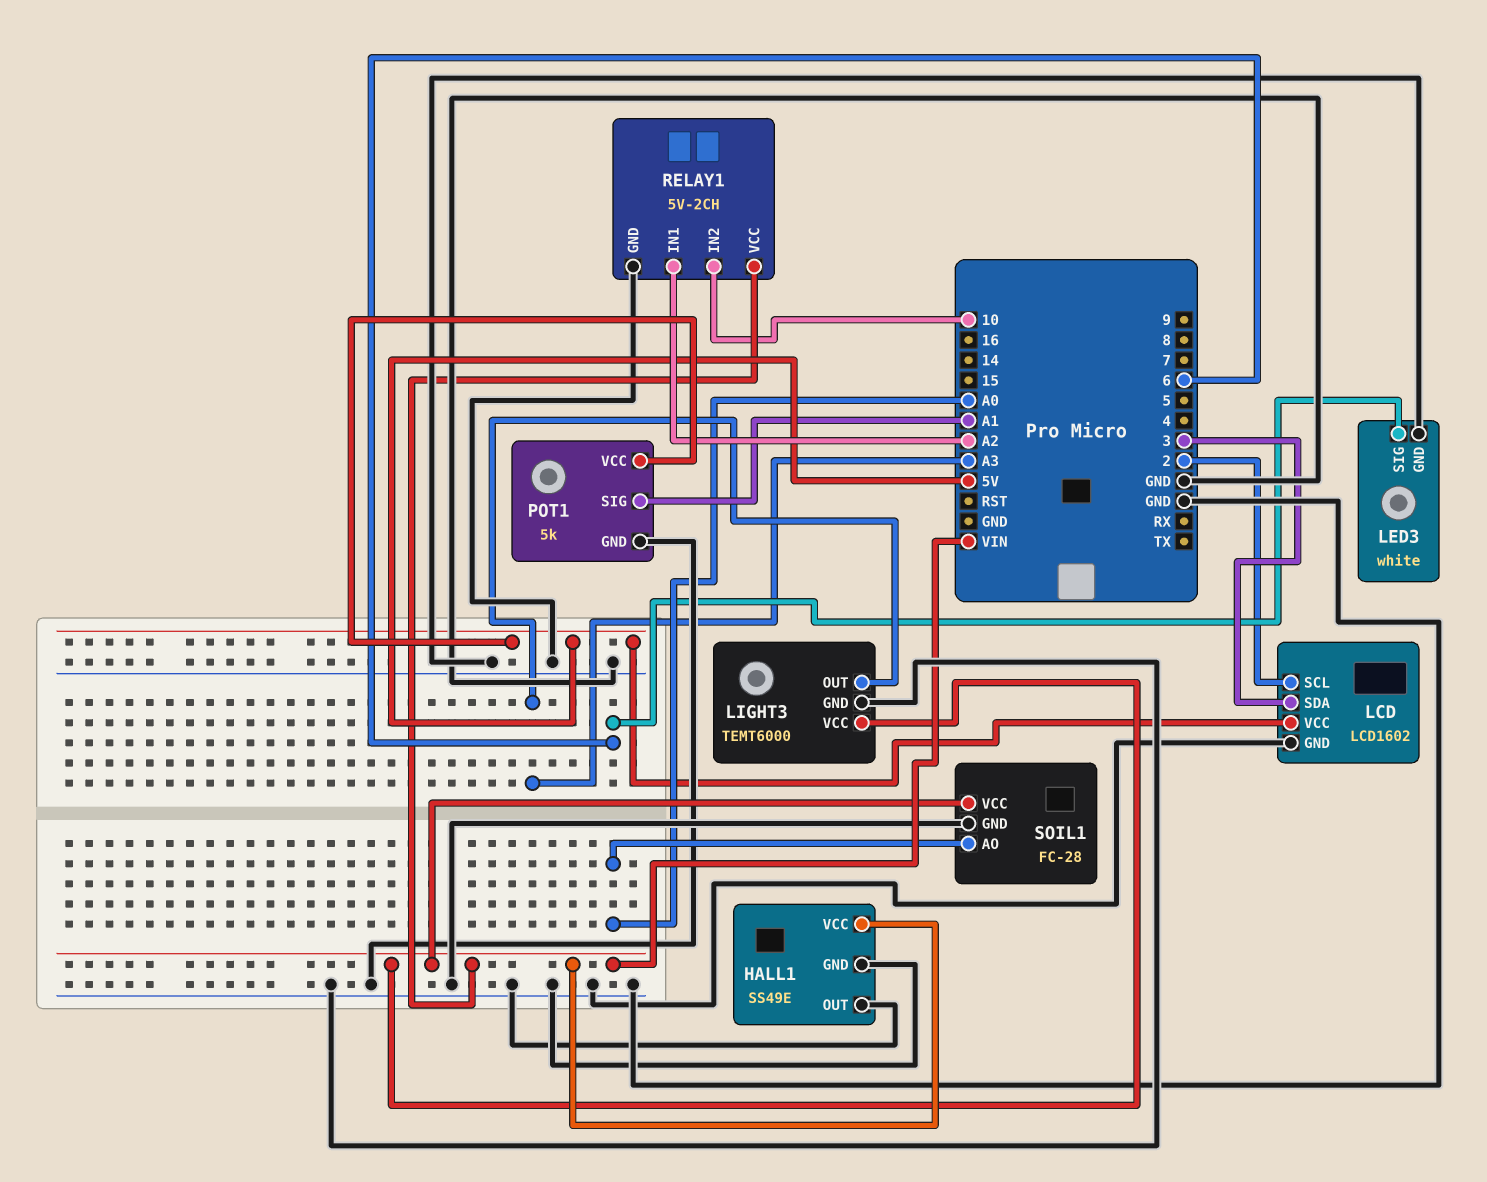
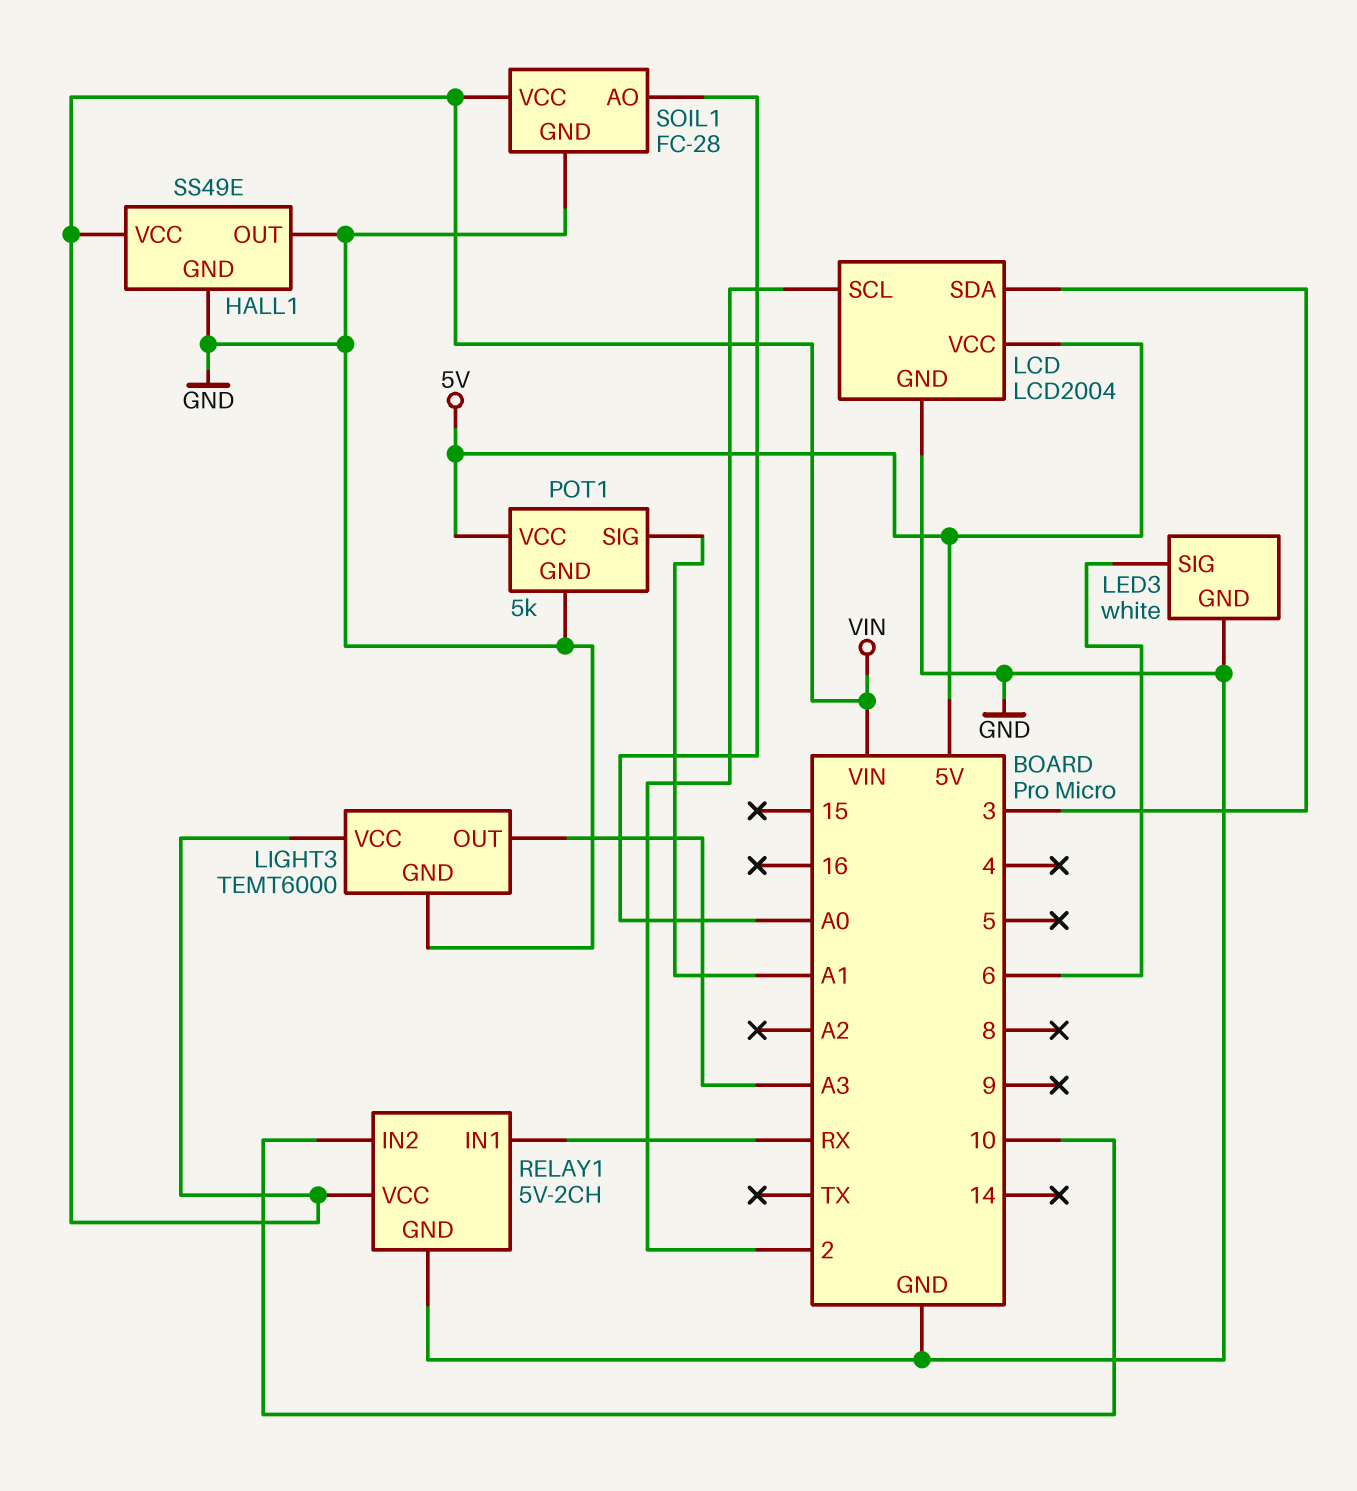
LCD: LCD1602 -> LCD2004
RELAY1 pin IN1: A2 -> RX

